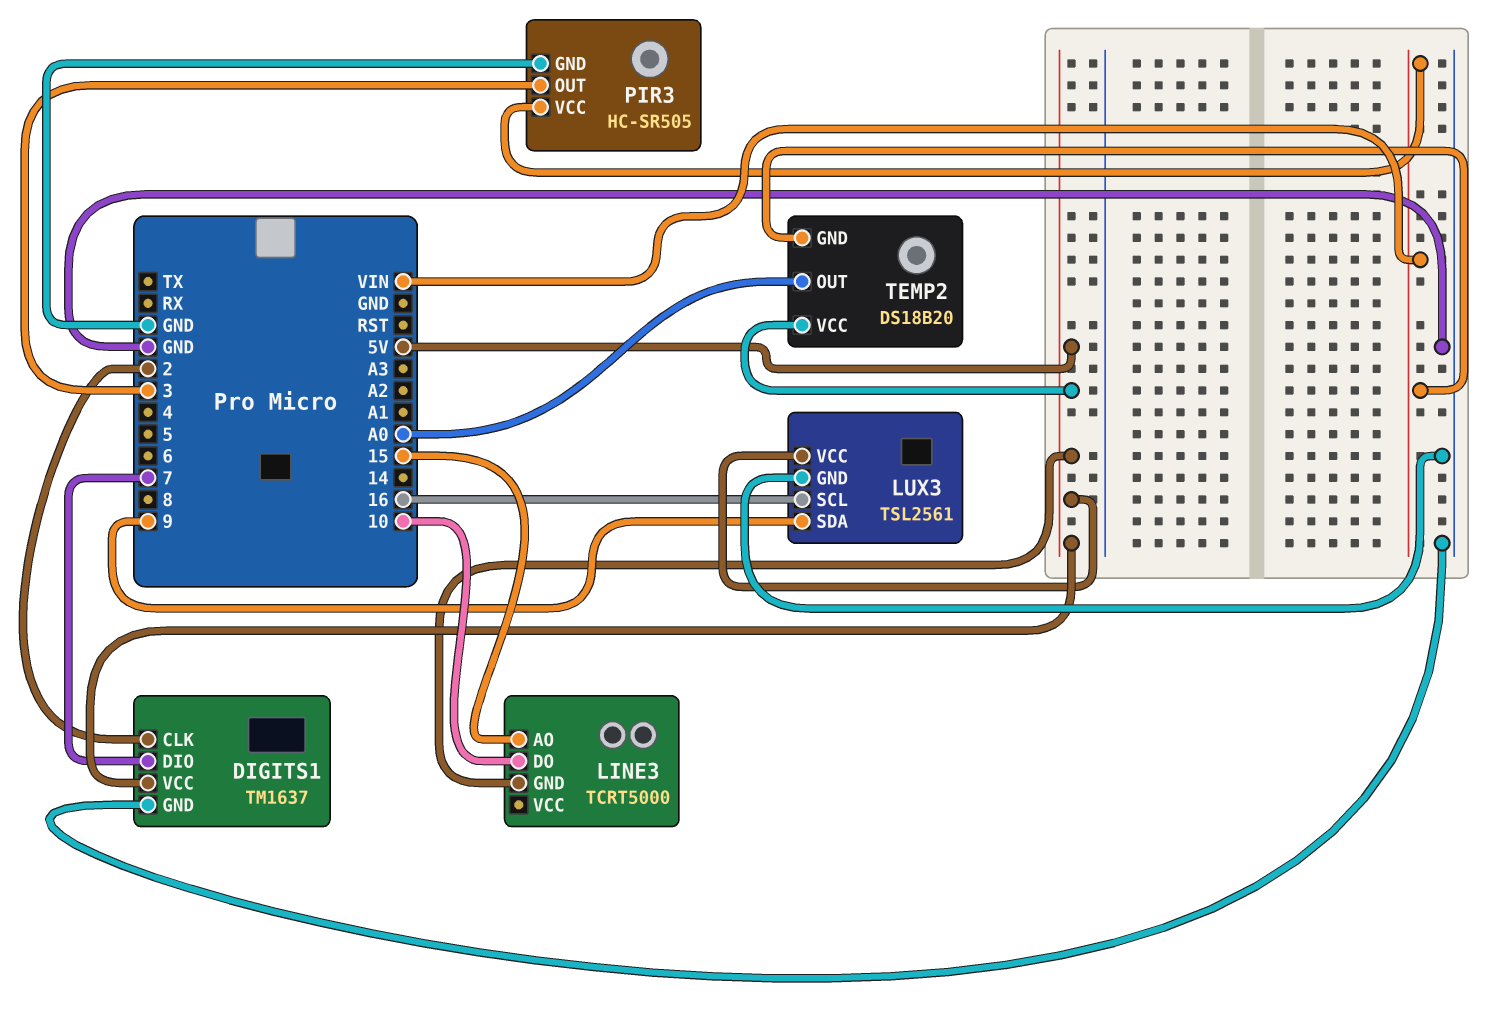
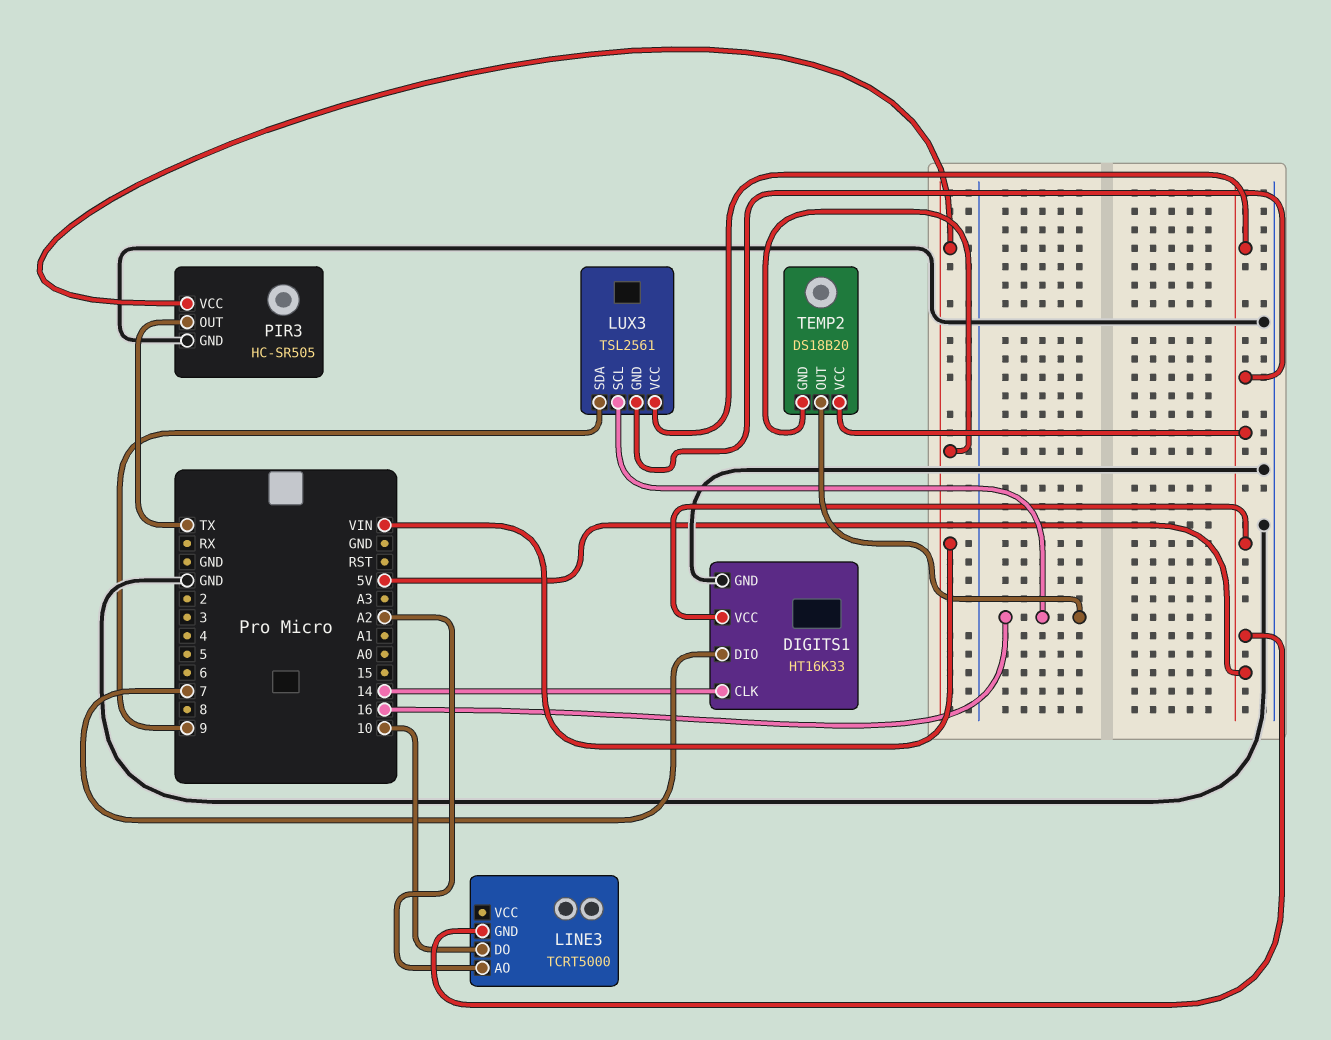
DIGITS1: TM1637 -> HT16K33
DIGITS1 pin CLK: 2 -> 14
LINE3 pin AO: 15 -> A2
LUX3 pin GND: GND -> 5V
PIR3 pin OUT: 3 -> TX
TEMP2 pin OUT: A0 -> 16

